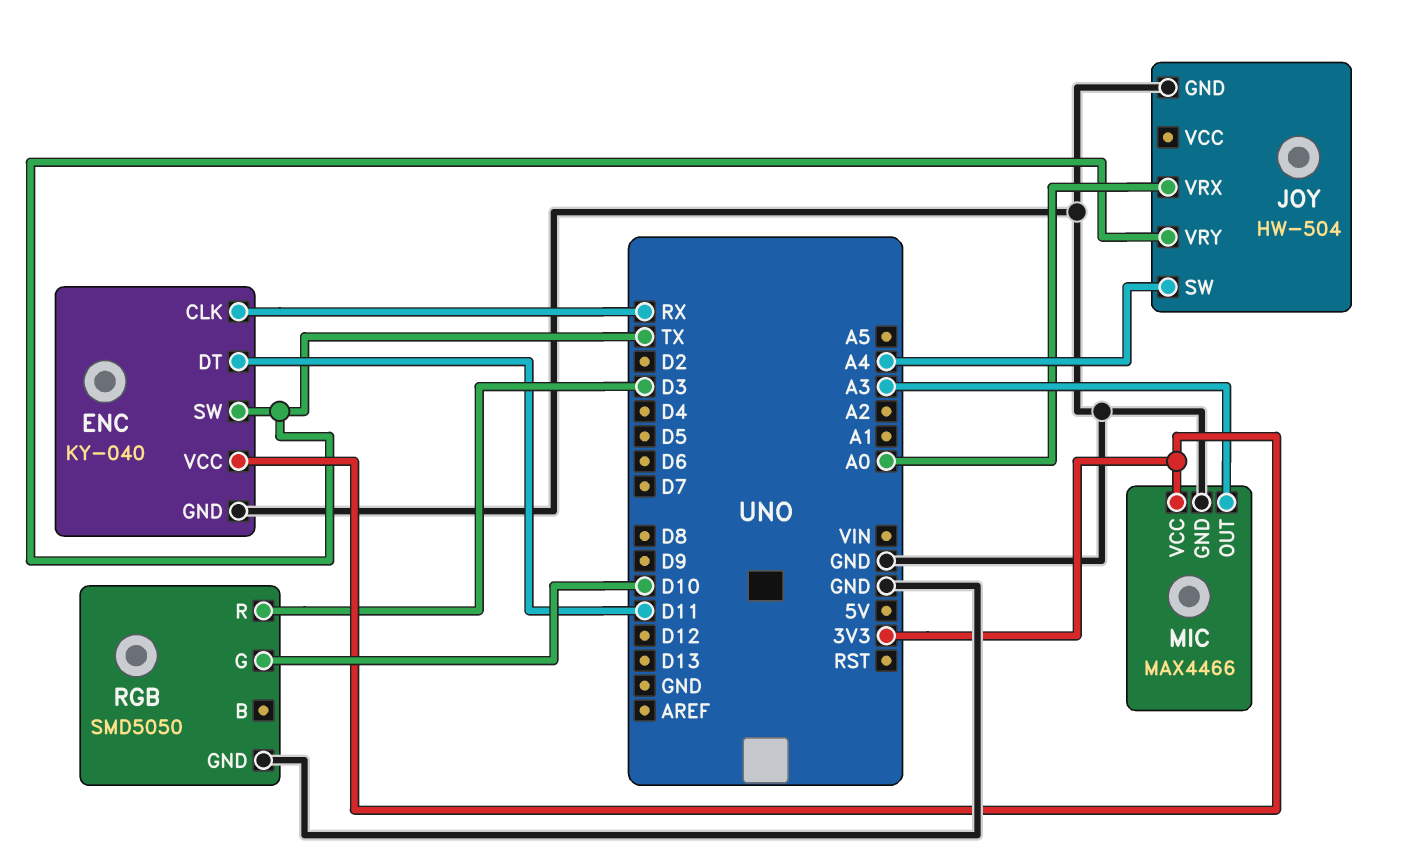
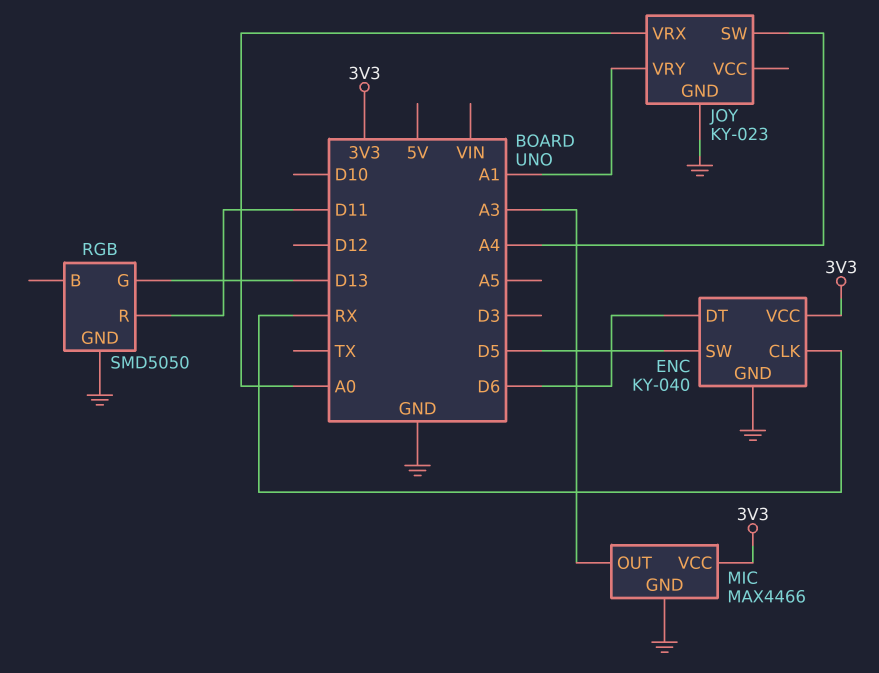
ENC pin DT: D11 -> D6
ENC pin SW: TX -> D5
JOY: HW-504 -> KY-023
JOY pin VRY: TX -> A1
RGB pin G: D10 -> D13
RGB pin R: D3 -> D11

